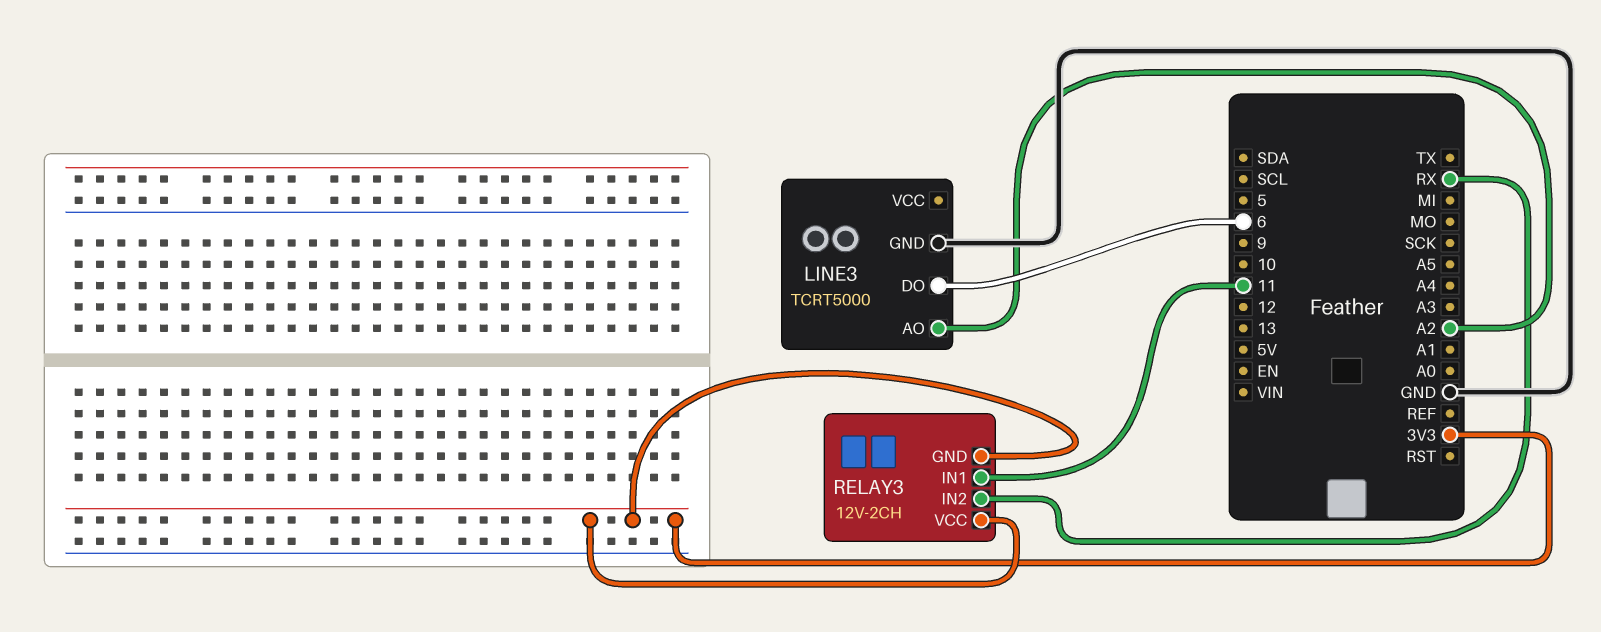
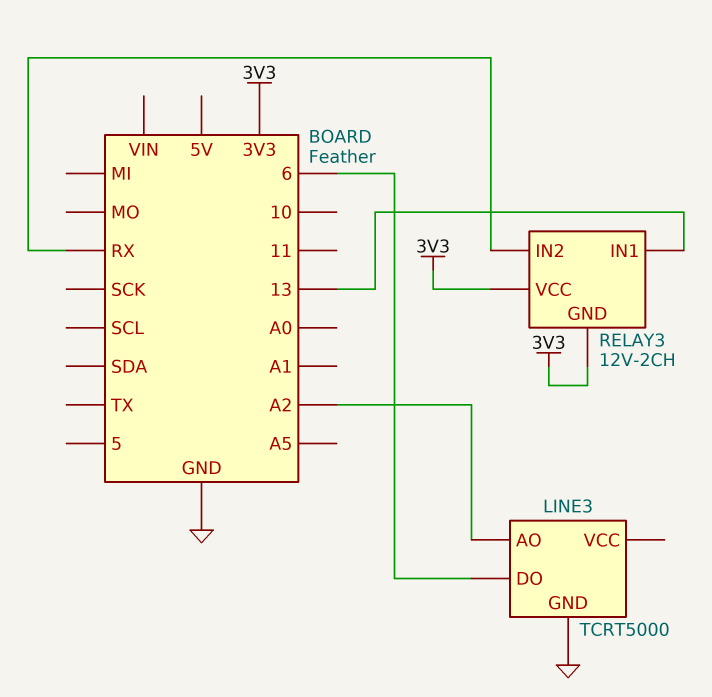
RELAY3 pin IN1: 11 -> 13

